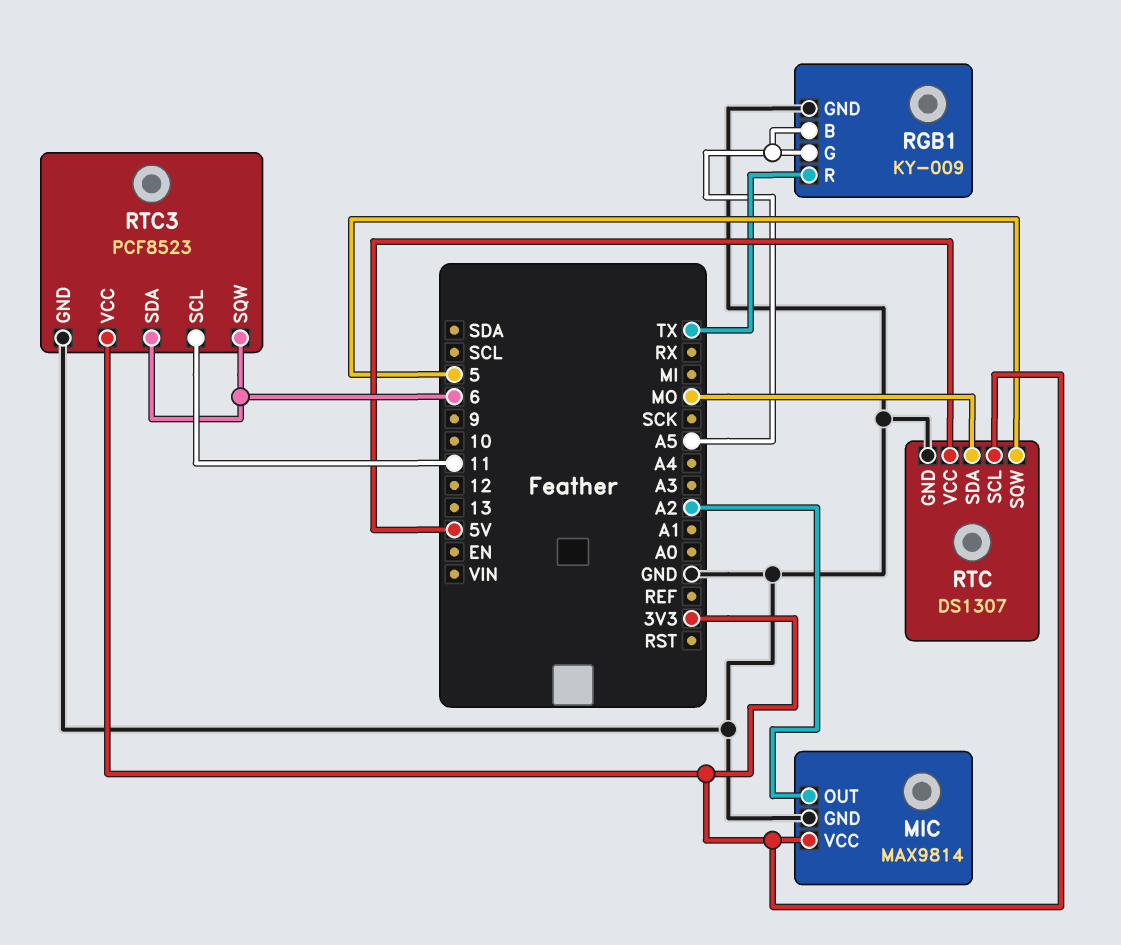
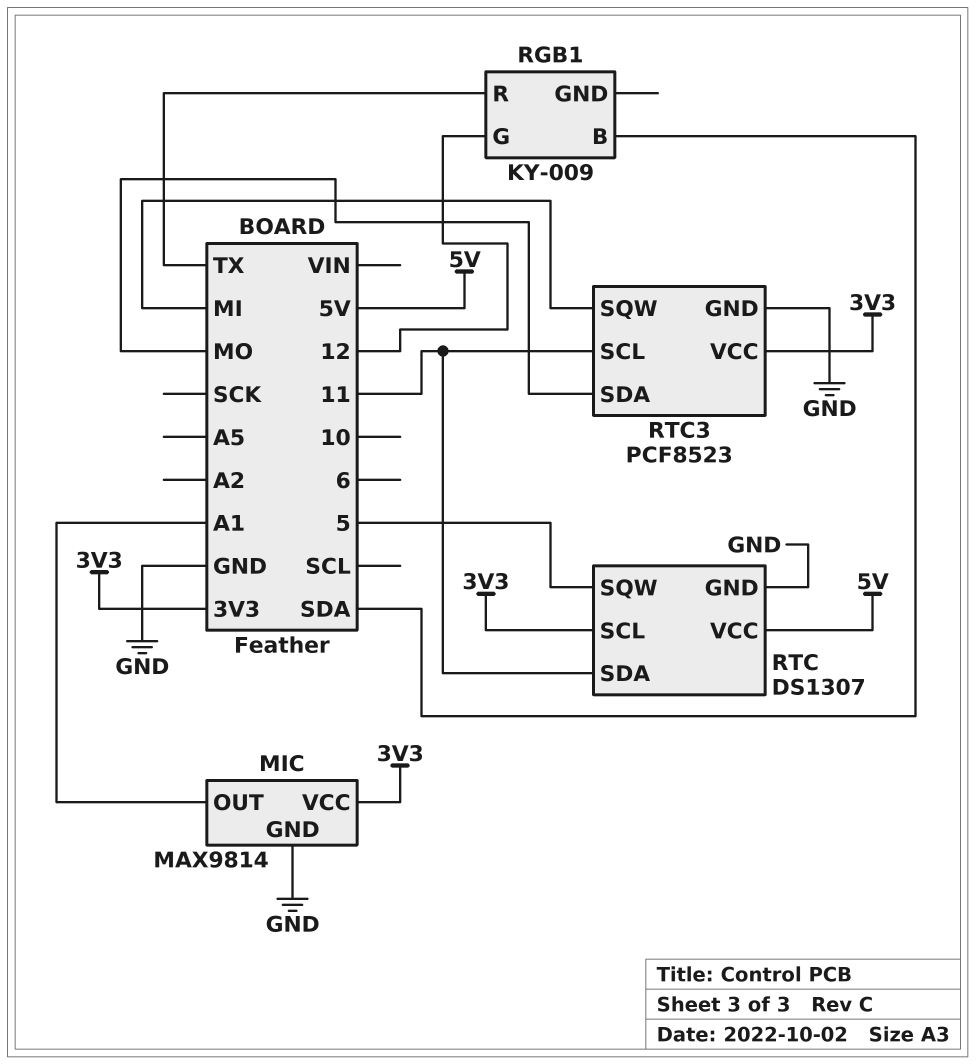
MIC pin OUT: A2 -> A1
RGB1 pin B: A5 -> SDA
RGB1 pin G: A5 -> 12
RGB1 pin GND: GND -> none
RTC pin SDA: MO -> 11
RTC3 pin SDA: 6 -> MO
RTC3 pin SQW: 6 -> MI

